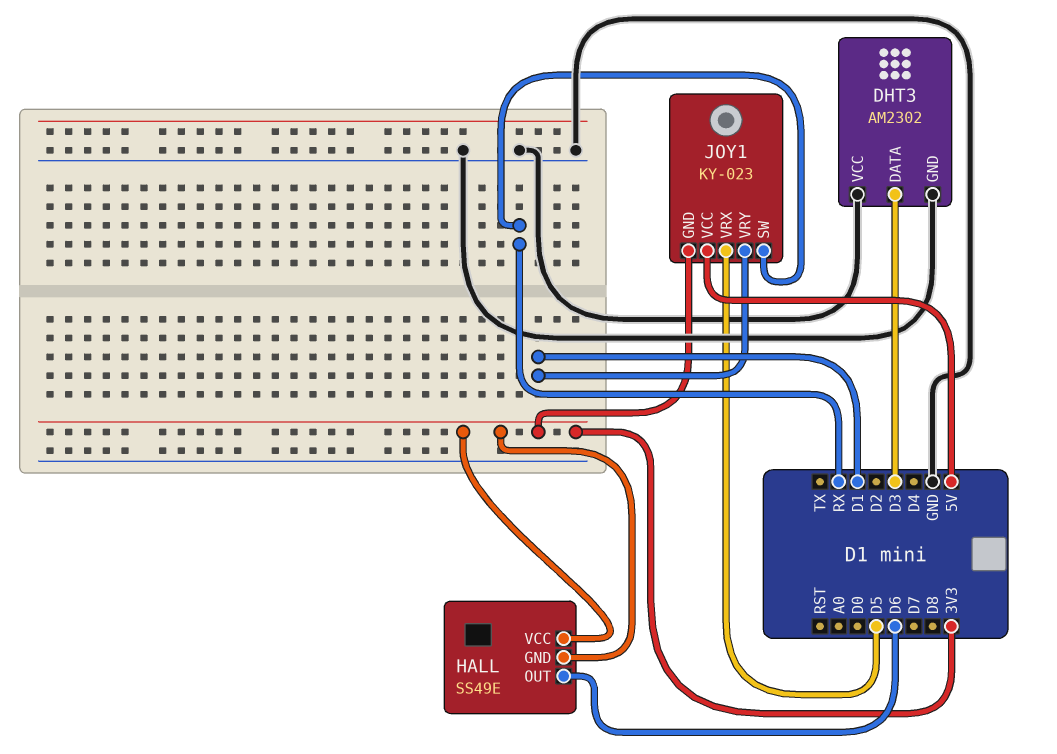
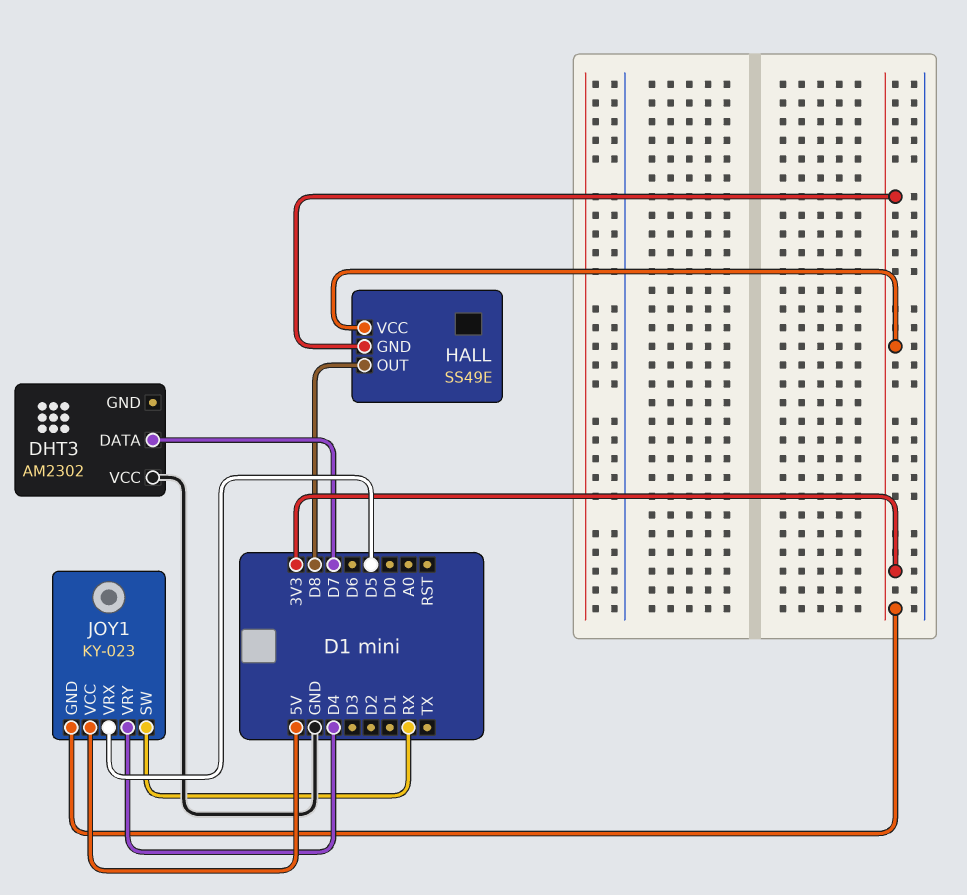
DHT3 pin DATA: D3 -> D7
DHT3 pin GND: GND -> none
HALL pin OUT: D6 -> D8
JOY1 pin VRY: D1 -> D4

